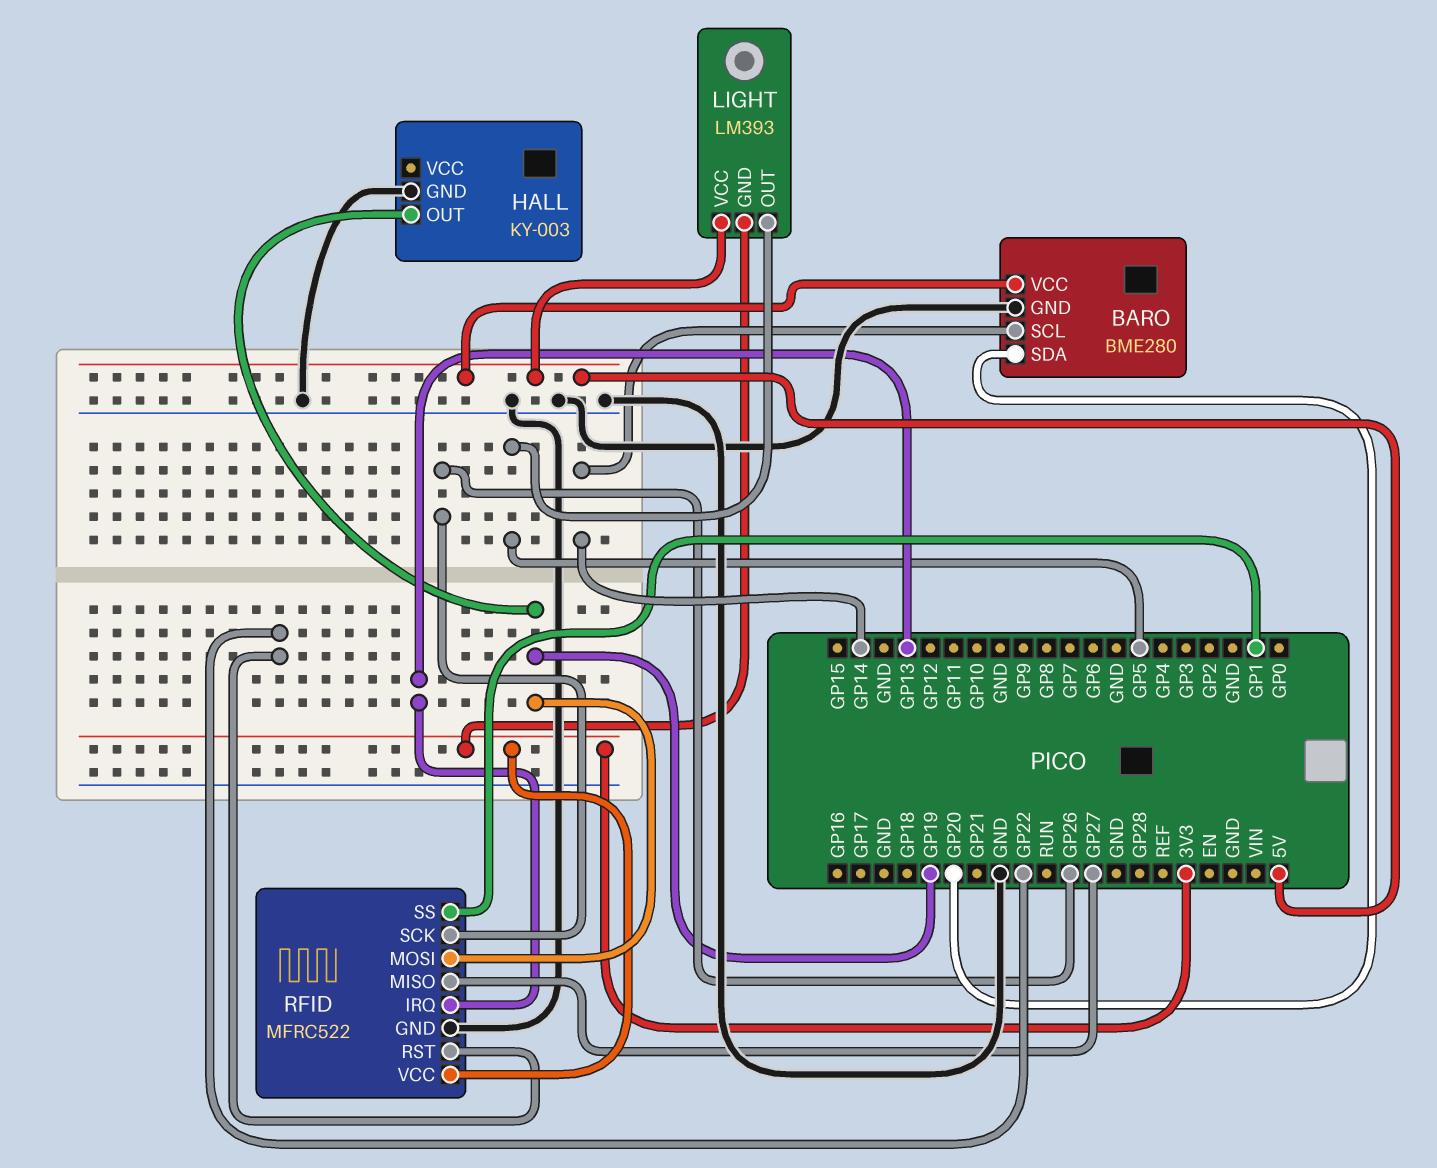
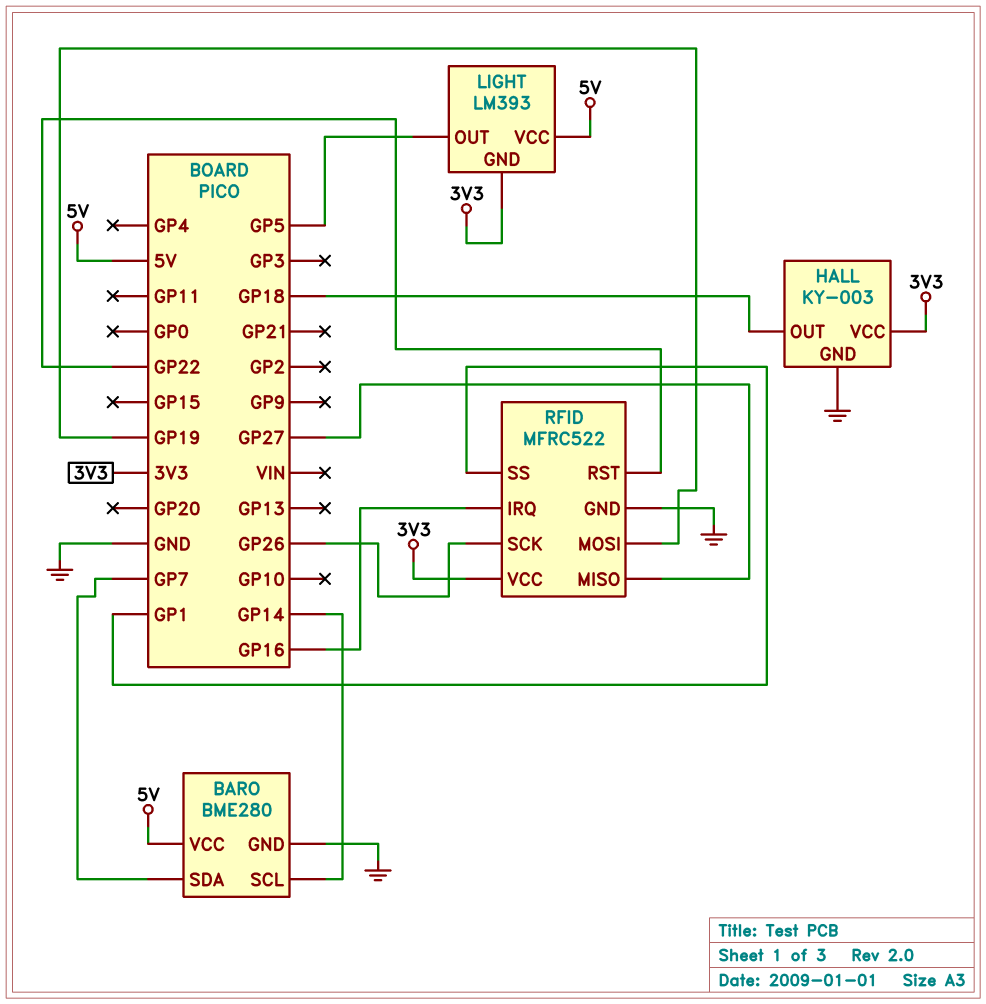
BARO pin SDA: GP20 -> GP7
HALL pin OUT: GP19 -> GP18
HALL pin VCC: none -> 3V3
RFID pin IRQ: GP13 -> GP16

